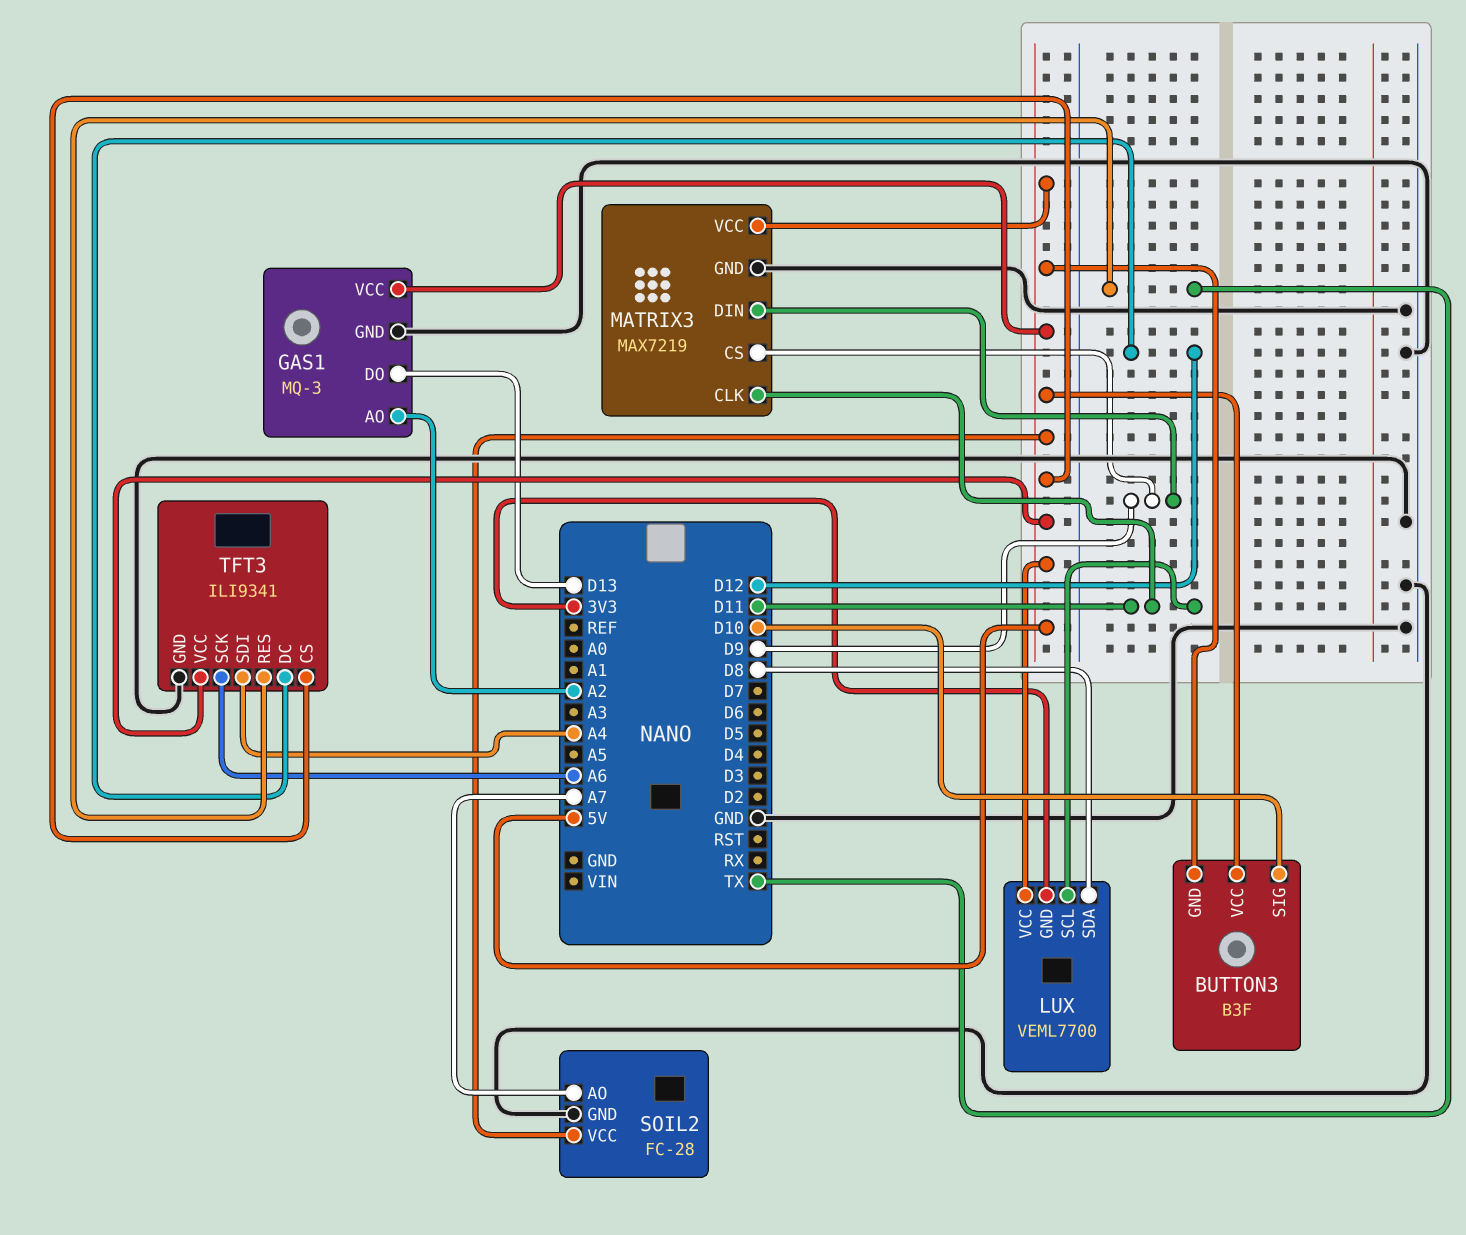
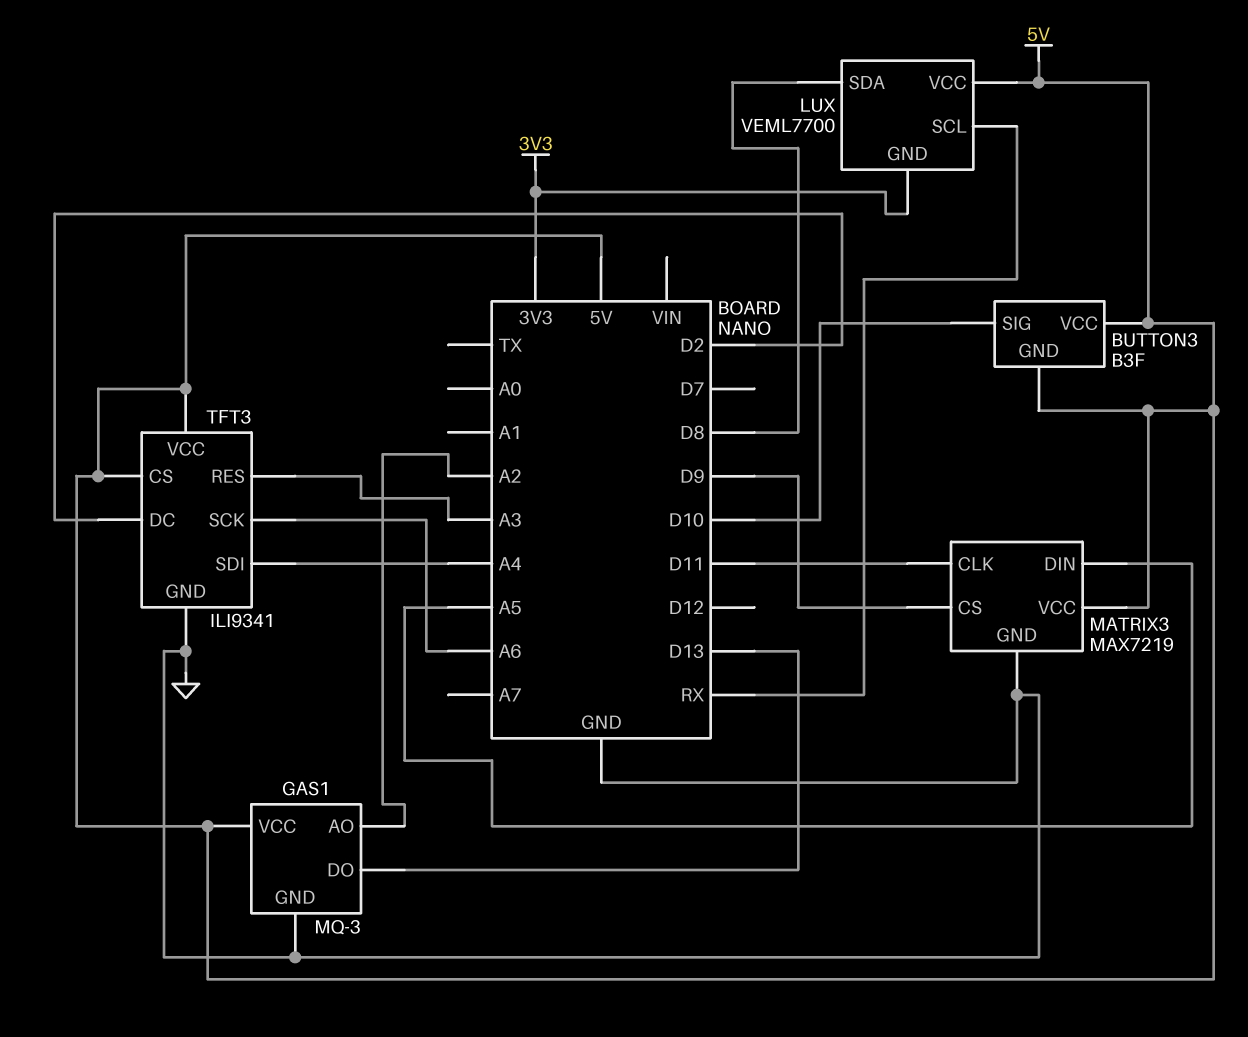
LUX pin SCL: D11 -> RX
MATRIX3 pin DIN: D9 -> A5
SOIL2: FC-28 -> none
SOIL2 pin AO: A7 -> none
SOIL2 pin GND: GND -> none
SOIL2 pin VCC: 5V -> none
TFT3 pin DC: D12 -> D2
TFT3 pin RES: TX -> A3

